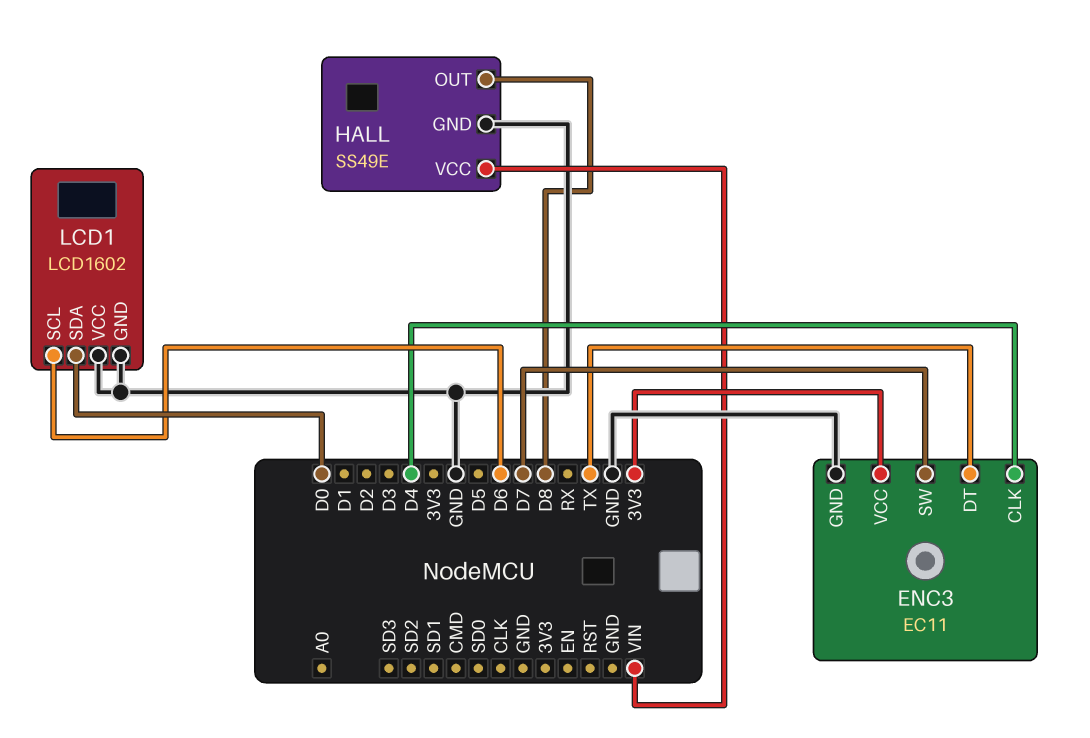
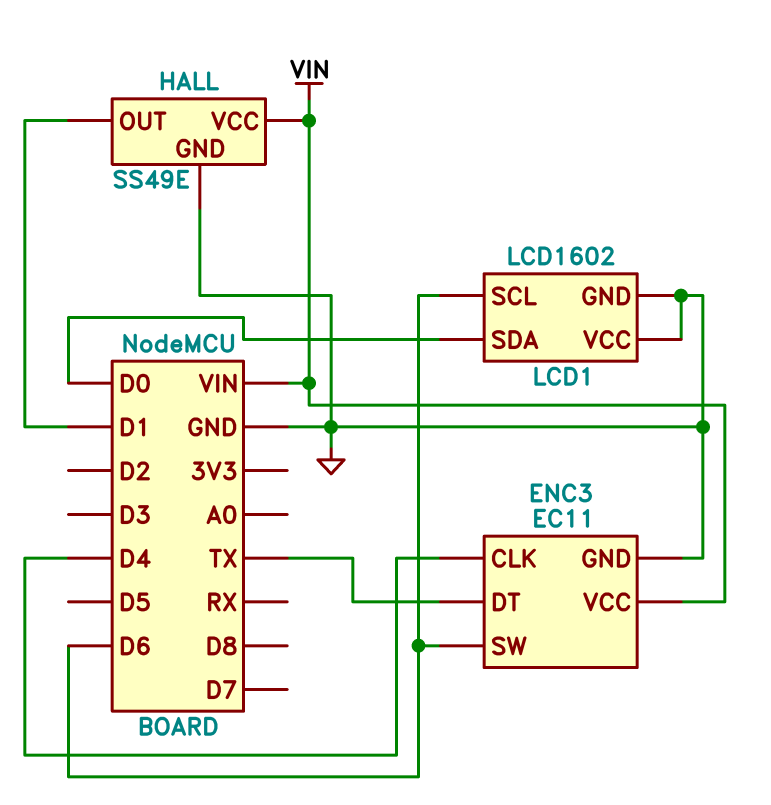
ENC3 pin SW: D7 -> D6
ENC3 pin VCC: 3V3 -> VIN
HALL pin OUT: D8 -> D1

